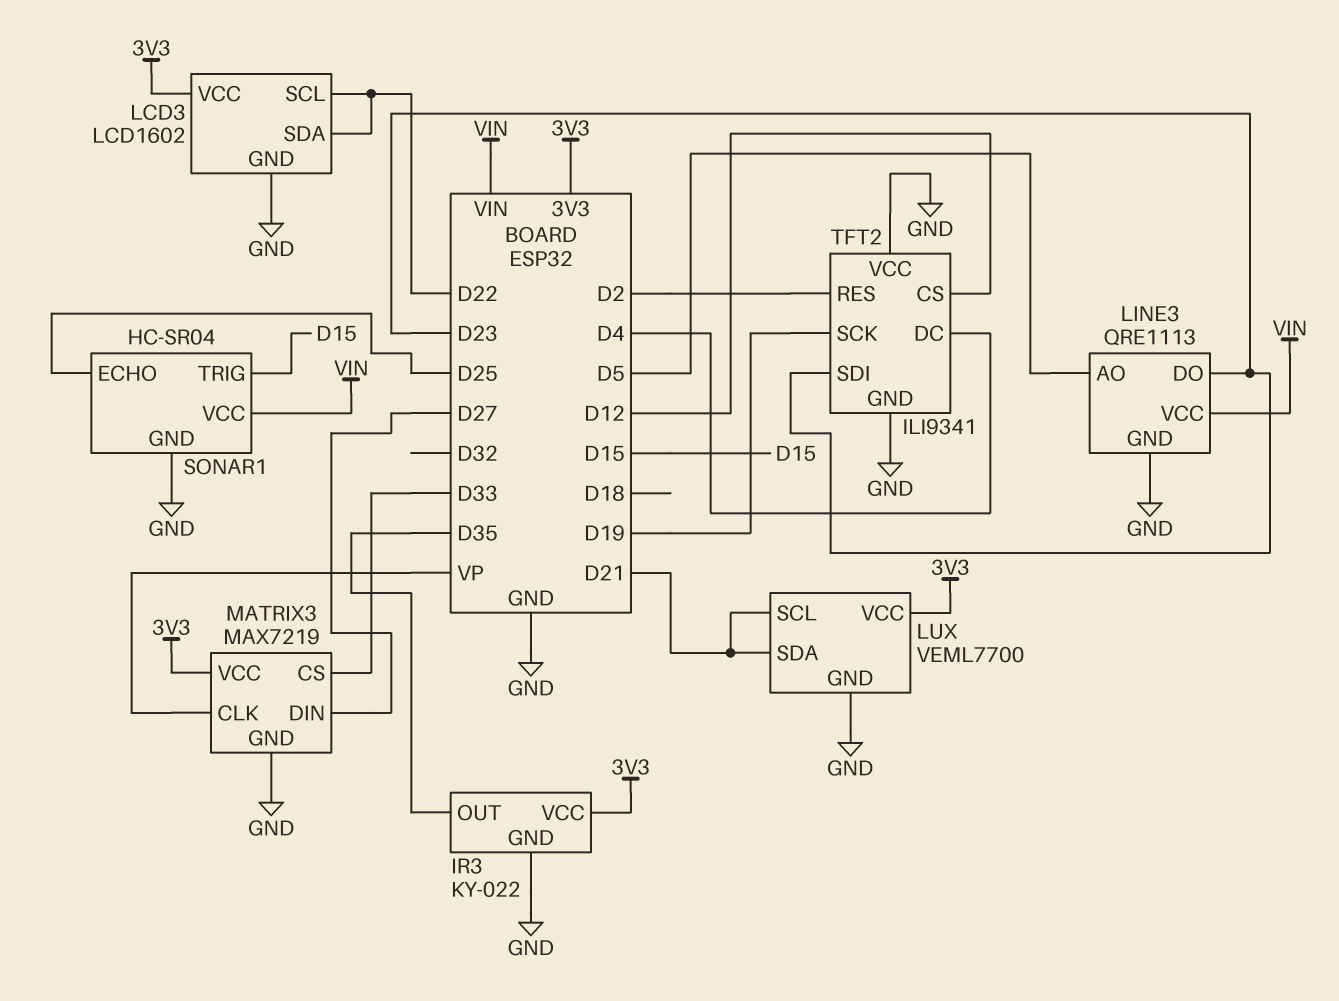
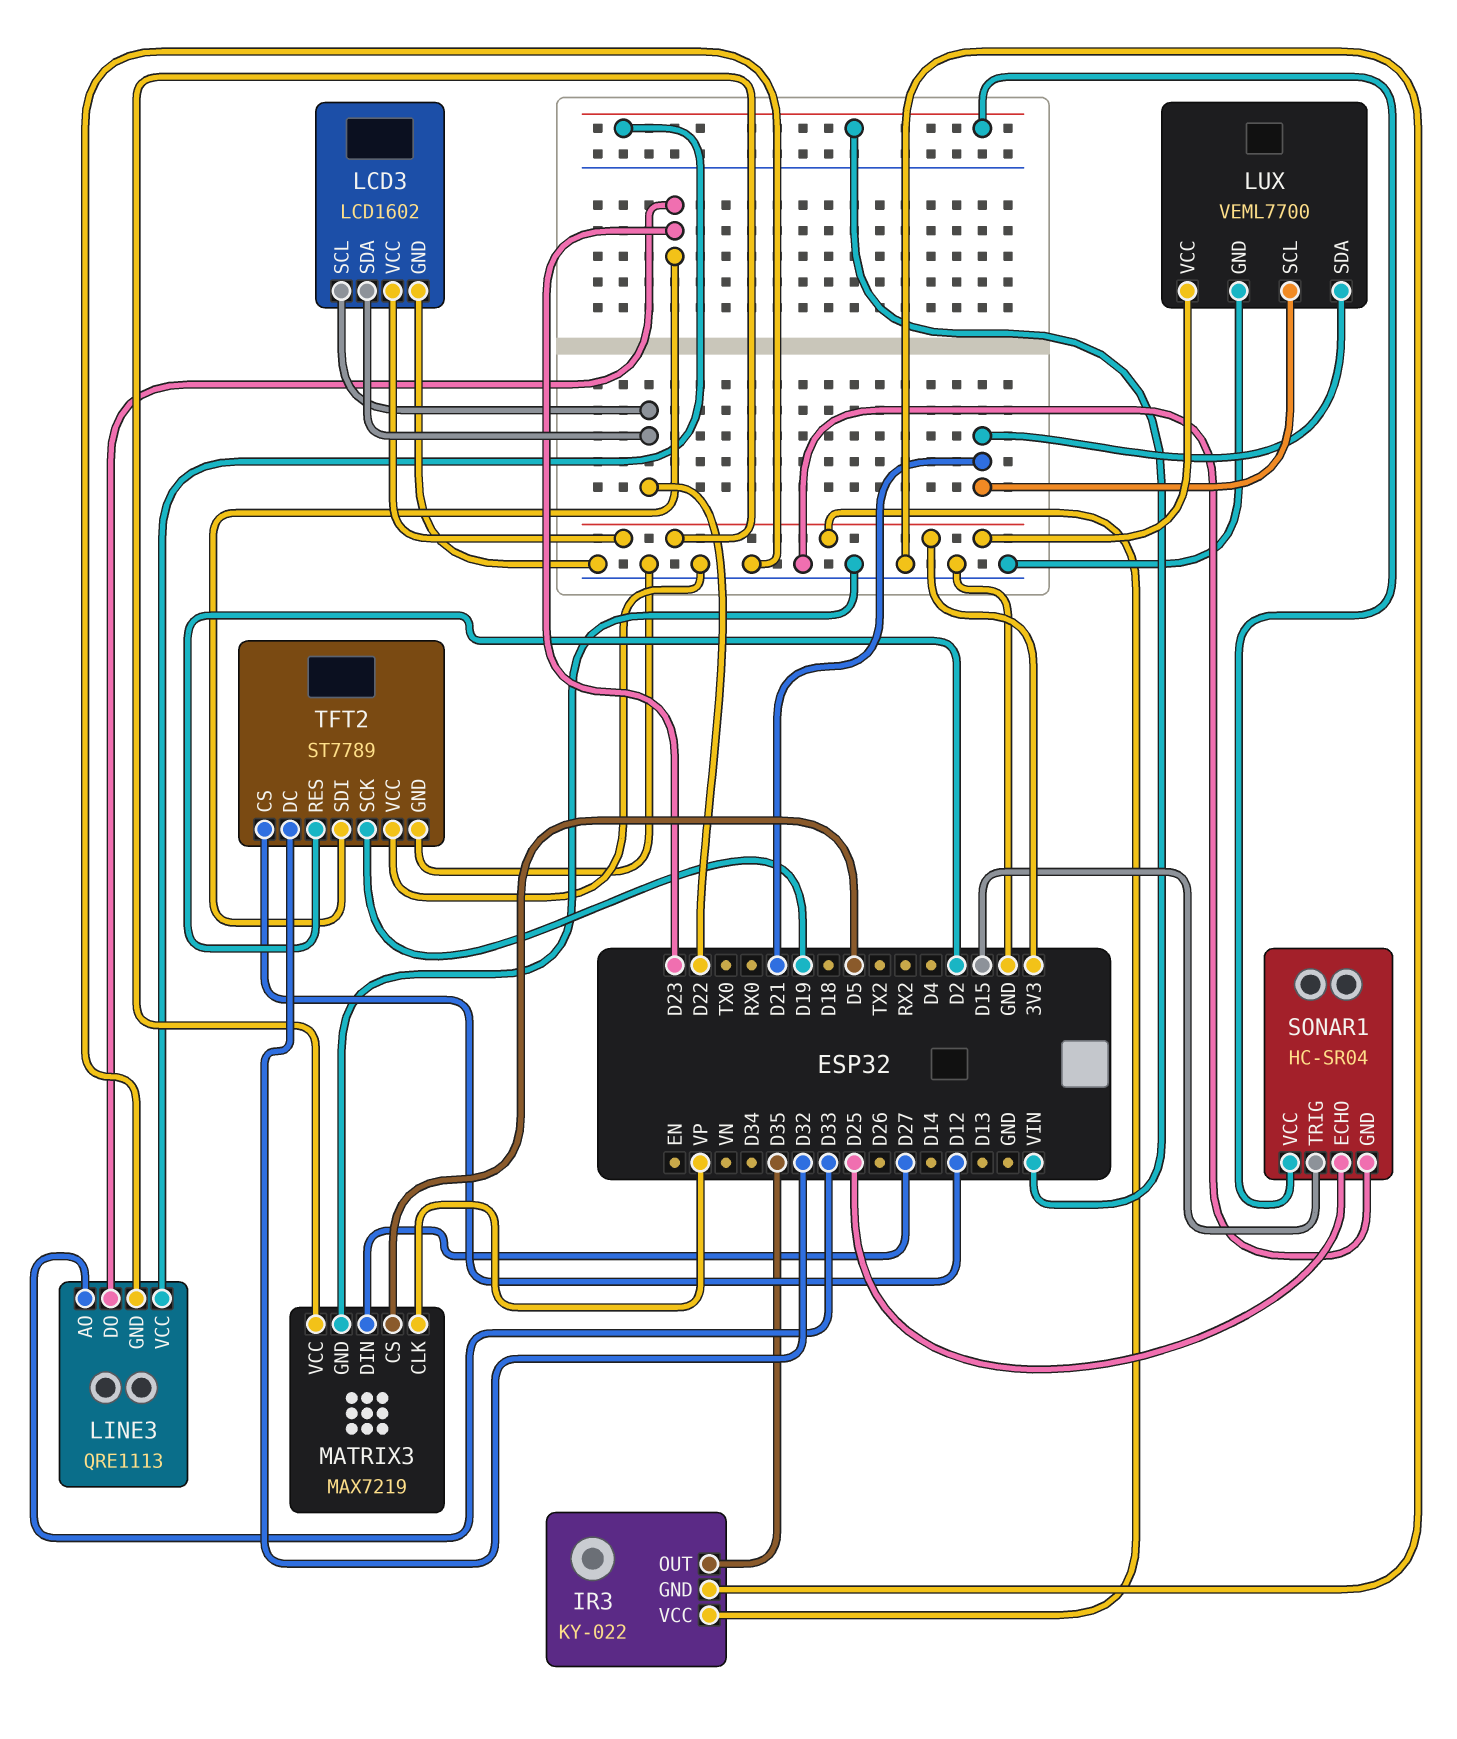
LINE3 pin AO: D5 -> D33
MATRIX3 pin CS: D33 -> D5
TFT2: ILI9341 -> ST7789
TFT2 pin DC: D4 -> D32

